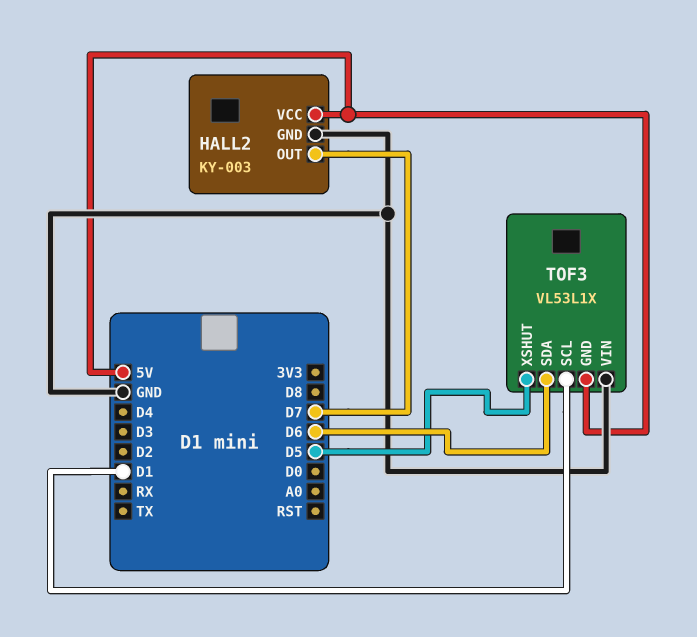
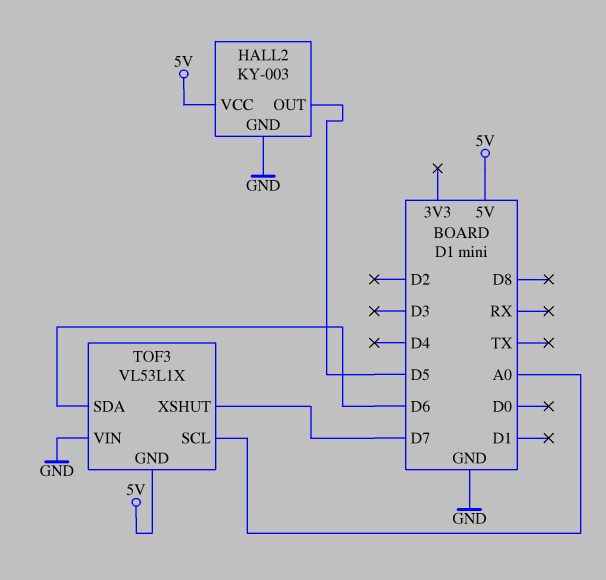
HALL2 pin OUT: D7 -> D5
TOF3 pin SCL: D1 -> A0
TOF3 pin XSHUT: D5 -> D7

